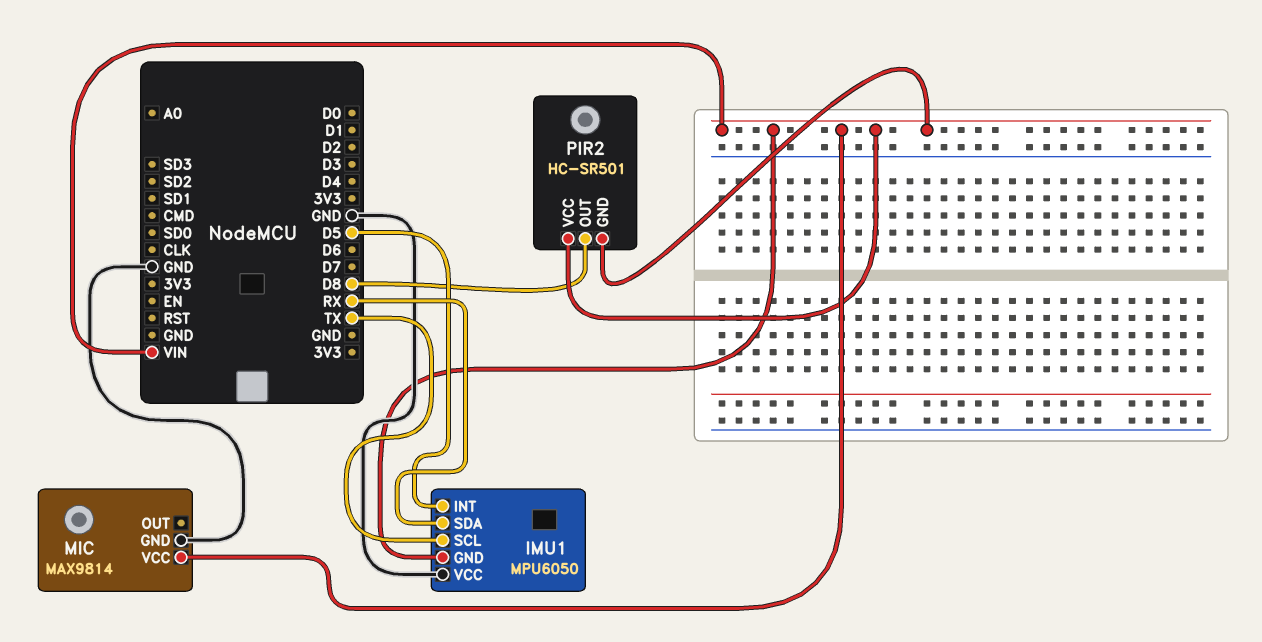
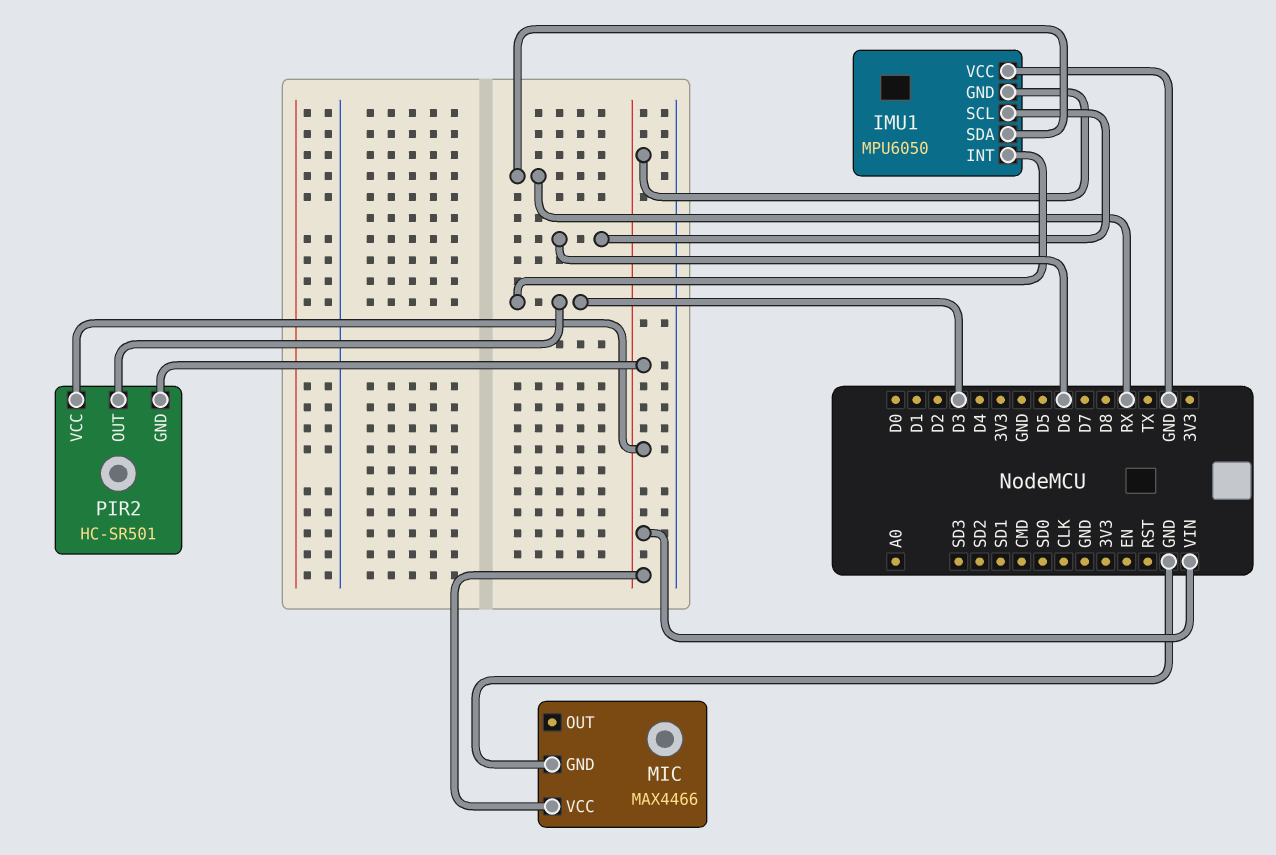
IMU1 pin INT: D5 -> D3
IMU1 pin SCL: TX -> D6
MIC: MAX9814 -> MAX4466
PIR2 pin OUT: D8 -> D3

